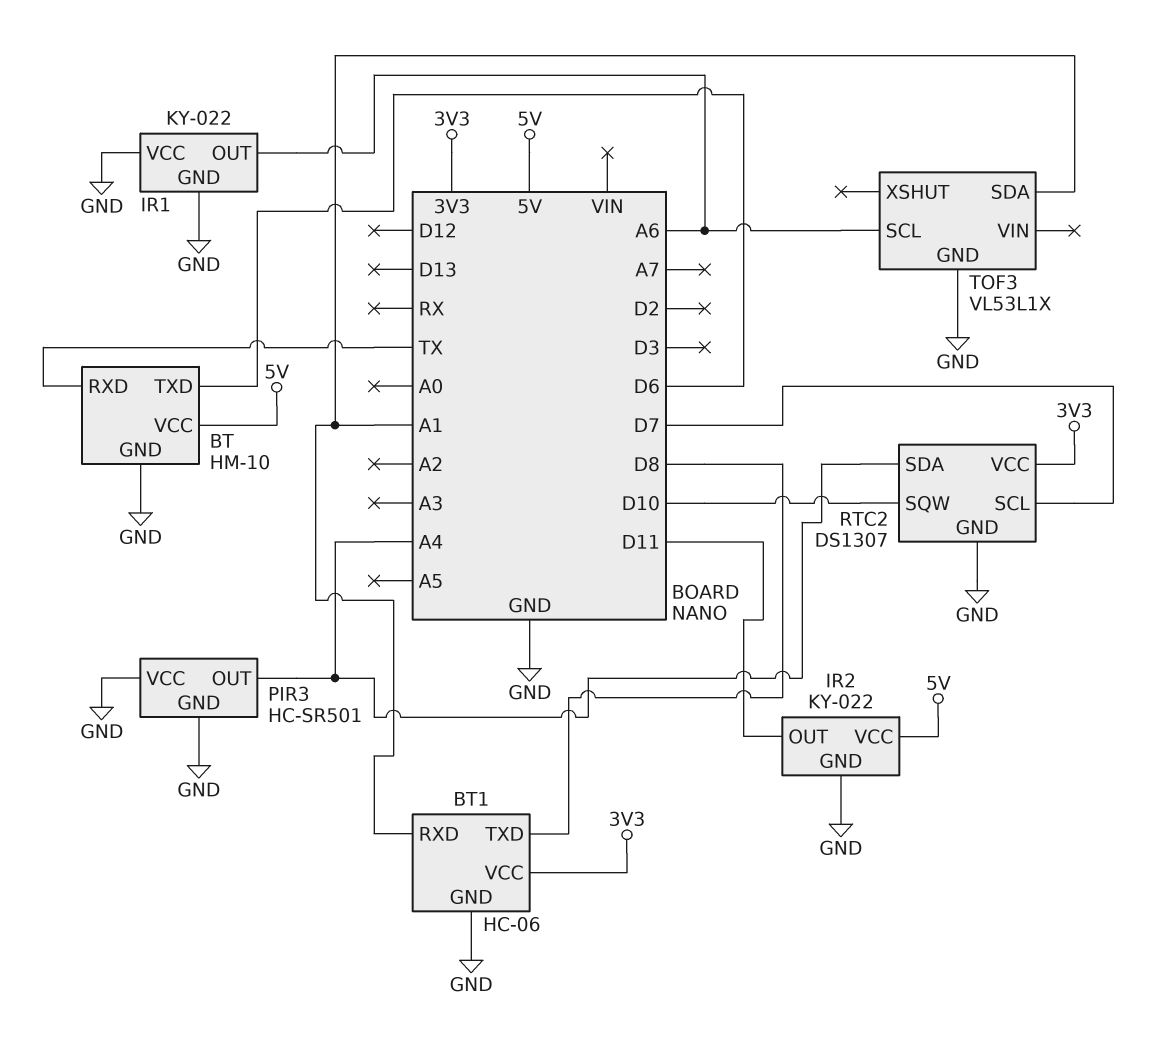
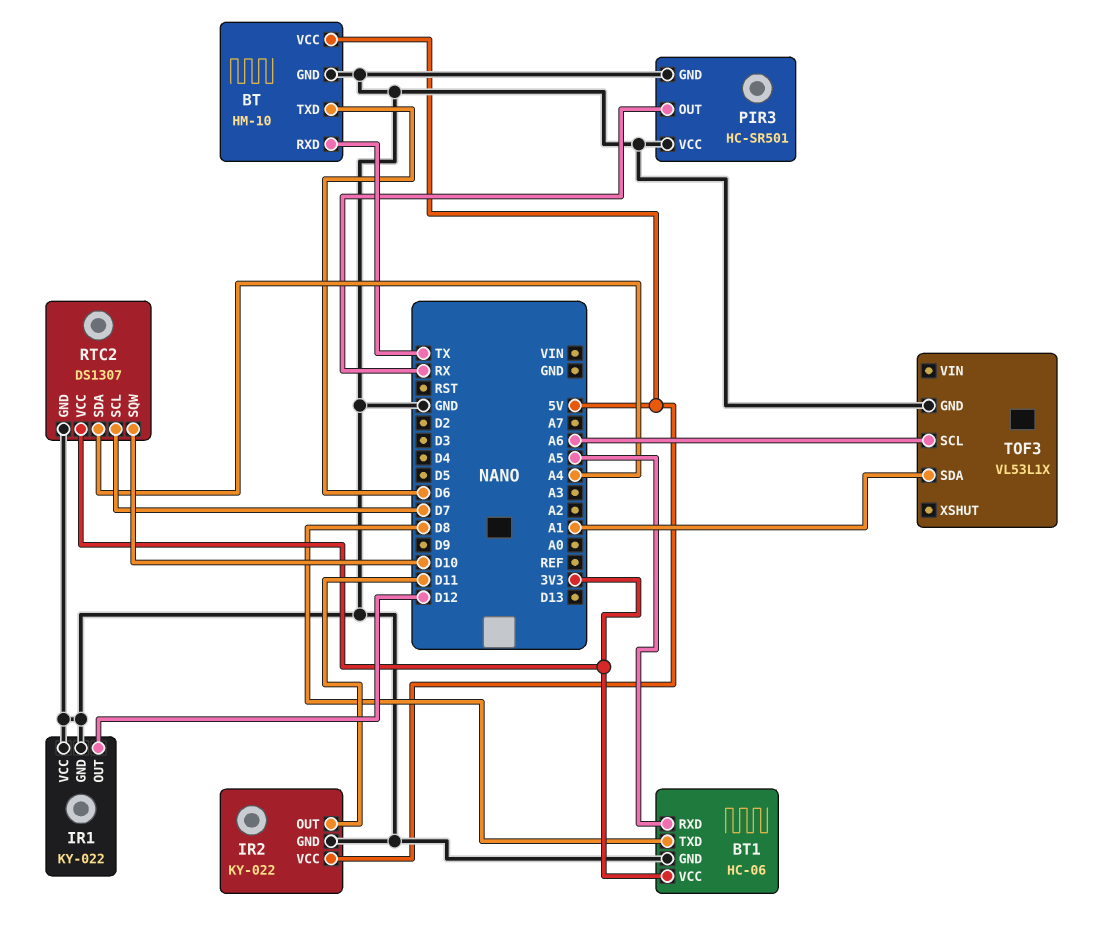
BT1 pin RXD: A1 -> A5
IR1 pin OUT: A6 -> D12
PIR3 pin OUT: A4 -> RX

